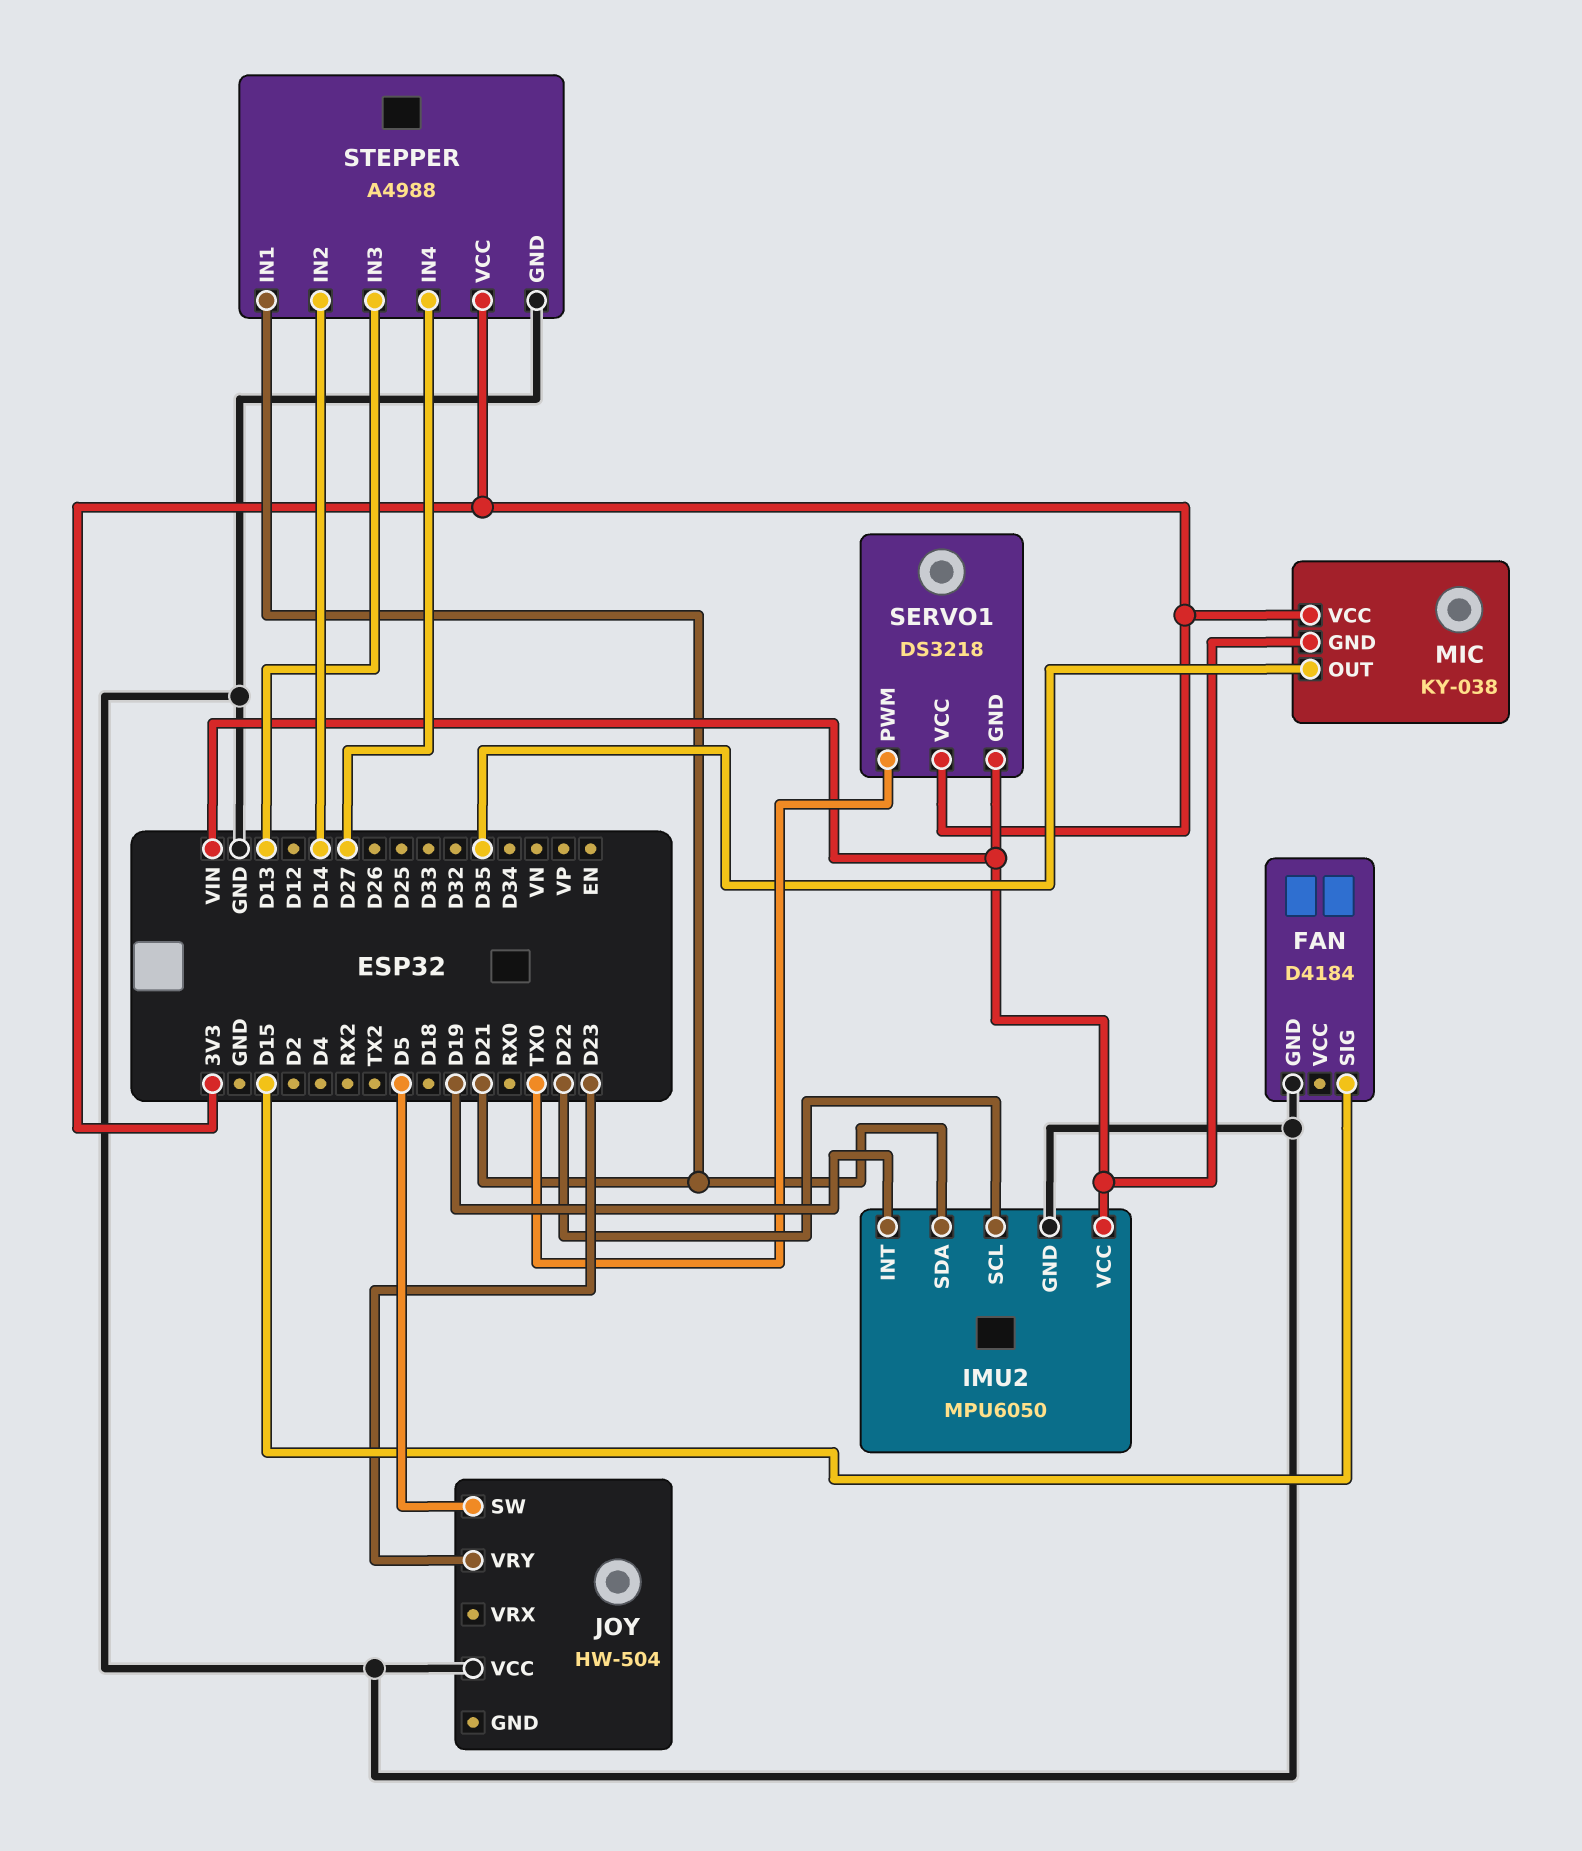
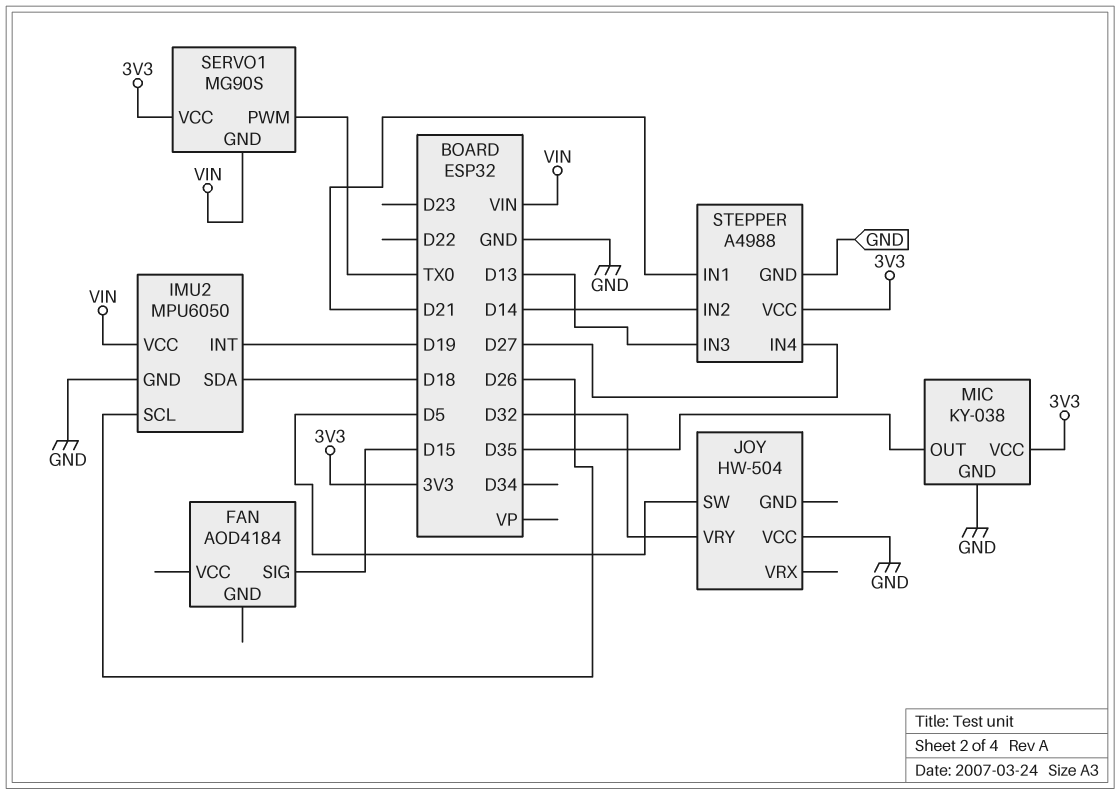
FAN: D4184 -> AOD4184
FAN pin GND: GND -> none
IMU2 pin SCL: D22 -> D26
IMU2 pin SDA: D21 -> D18
JOY pin VRY: D23 -> D32
MIC pin GND: VIN -> GND
SERVO1: DS3218 -> MG90S

